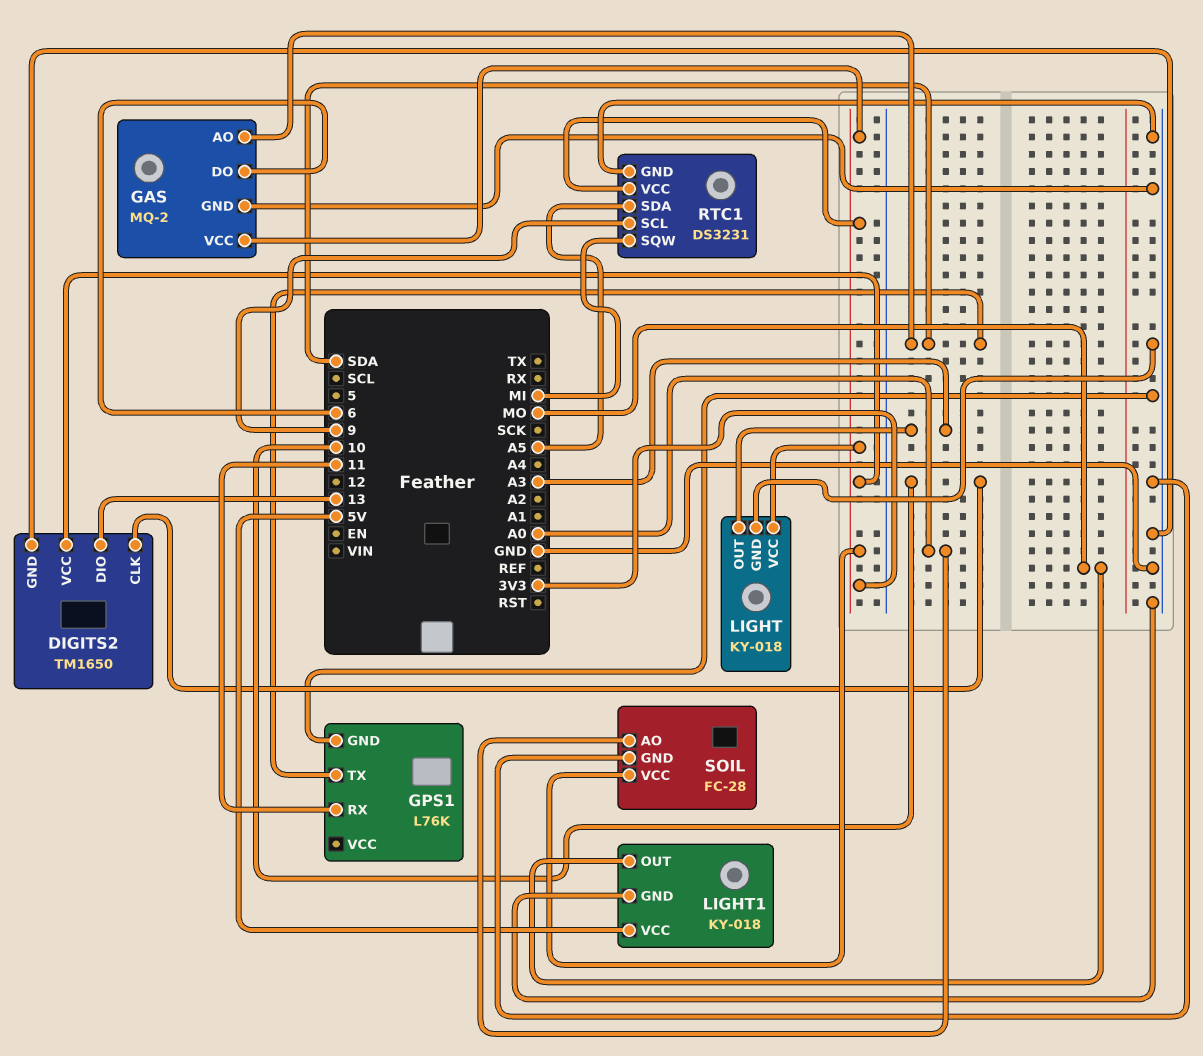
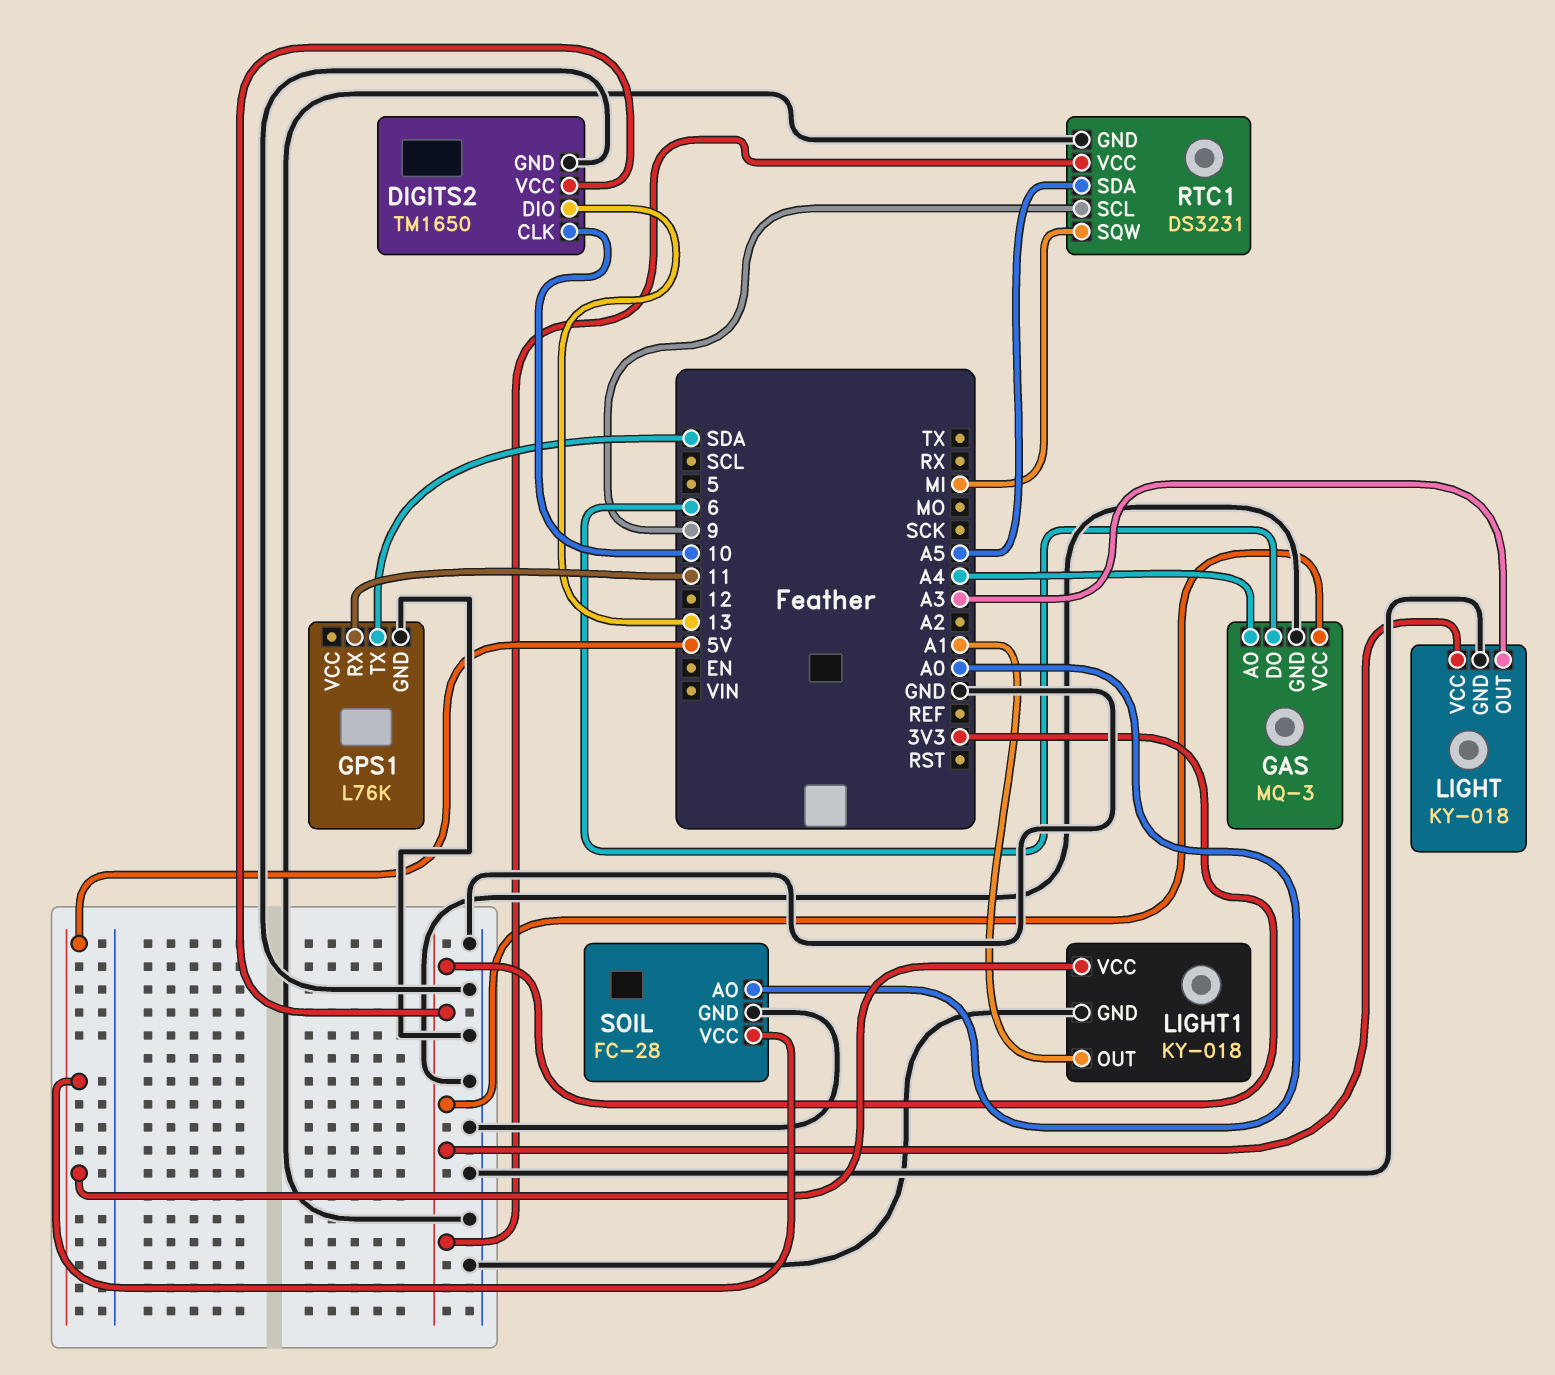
GAS: MQ-2 -> MQ-3
GAS pin AO: SDA -> A4
LIGHT1 pin OUT: MO -> A1
SOIL pin VCC: 3V3 -> 5V

